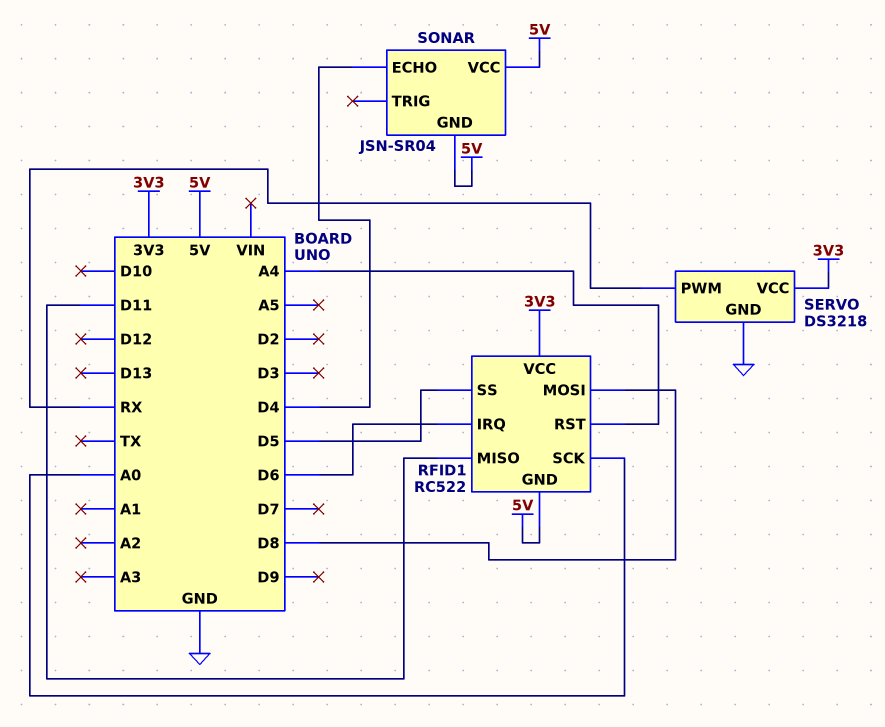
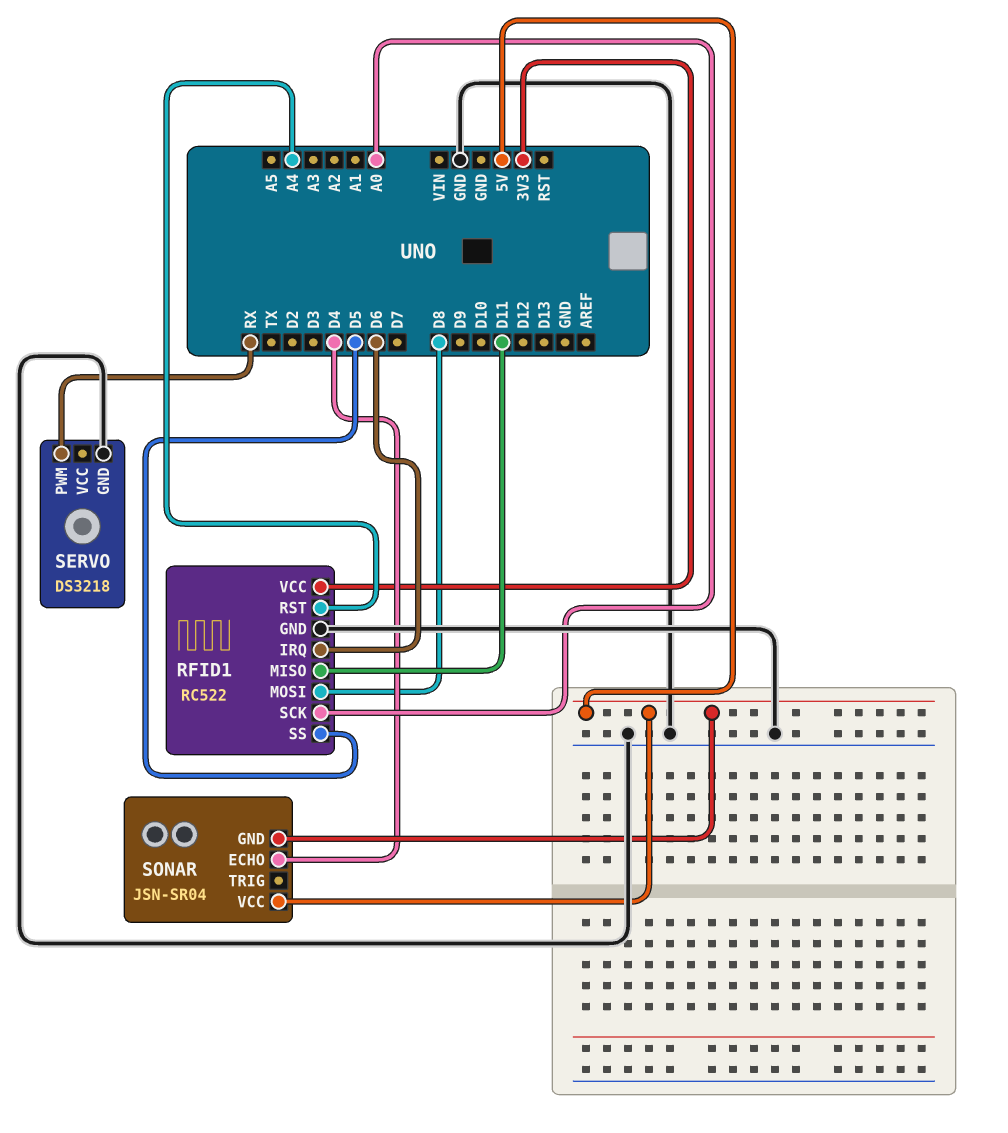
RFID1 pin GND: 5V -> GND
SERVO pin VCC: 3V3 -> none

